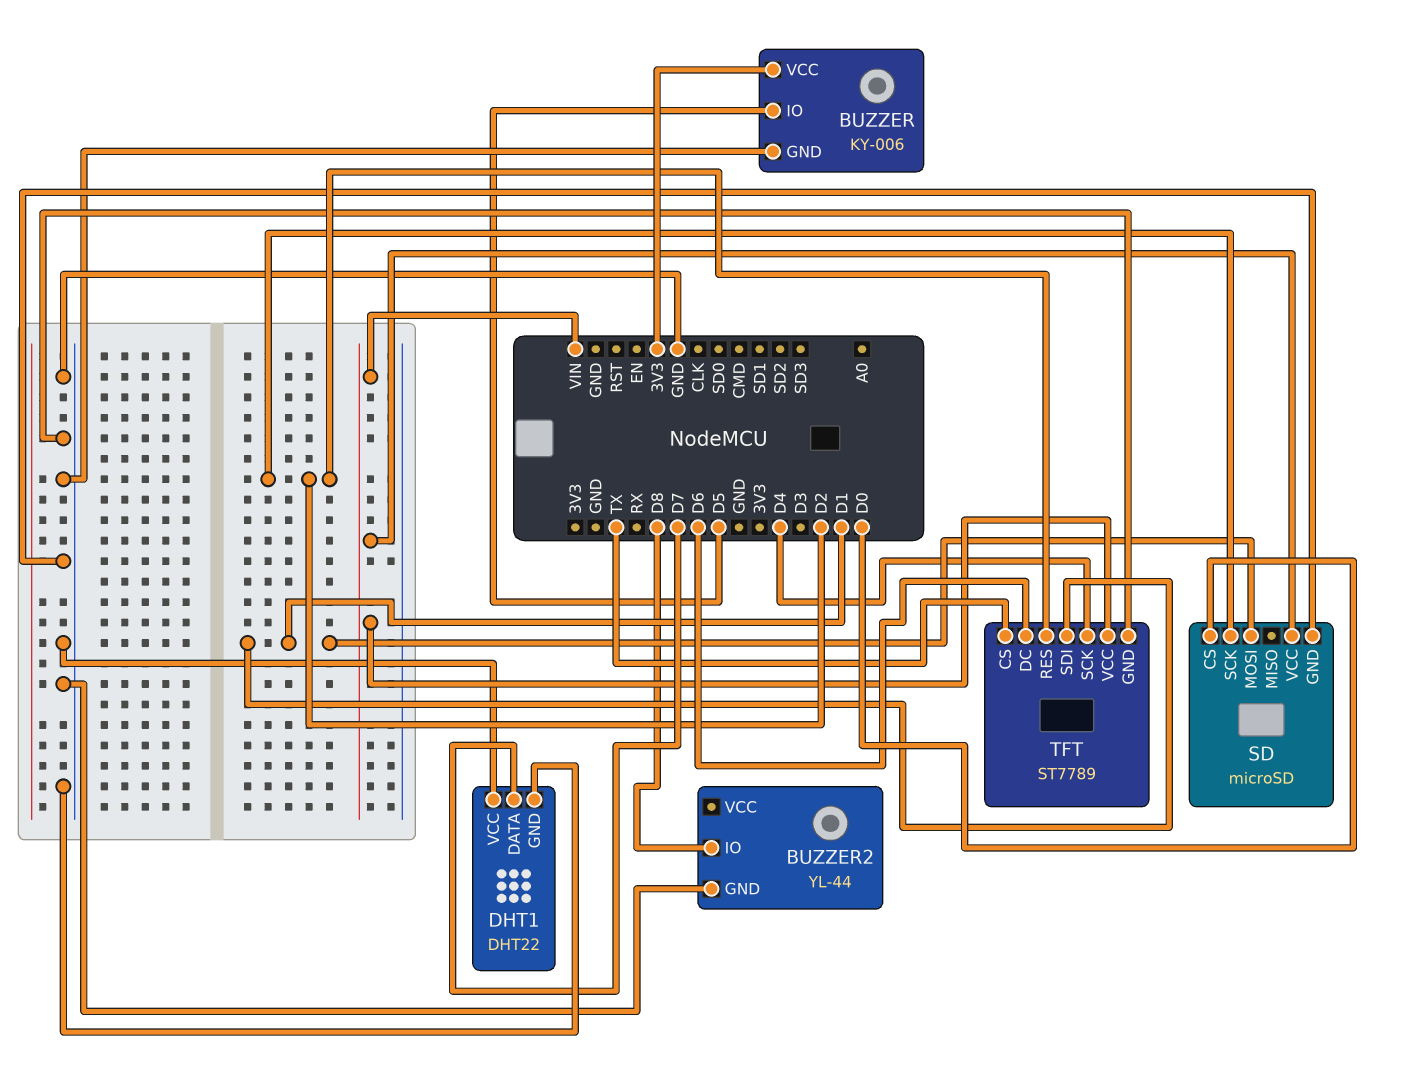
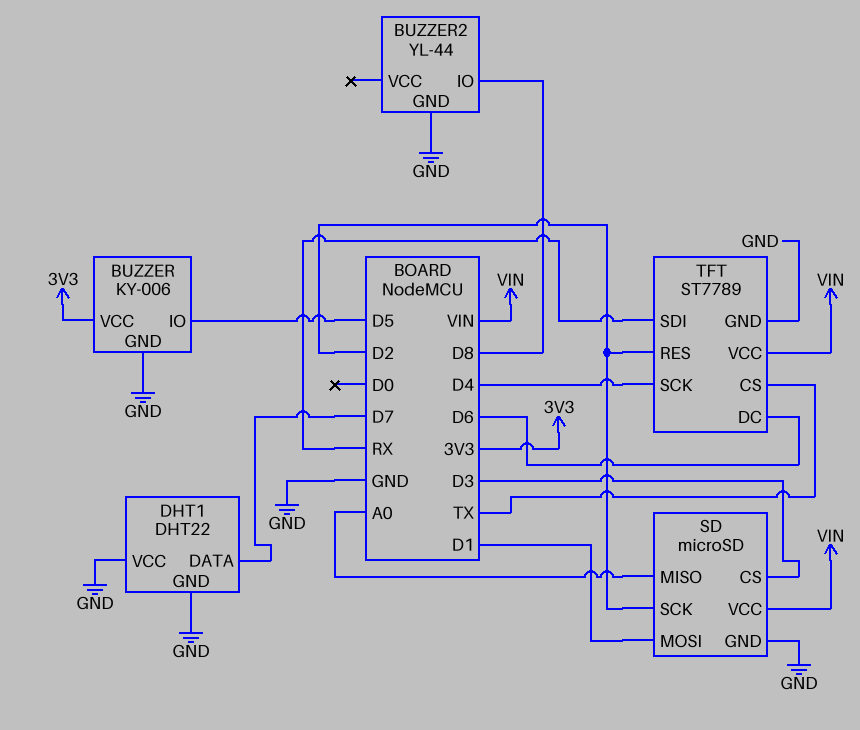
SD pin CS: D0 -> D3
SD pin MISO: none -> A0
TFT pin SDI: D1 -> RX

